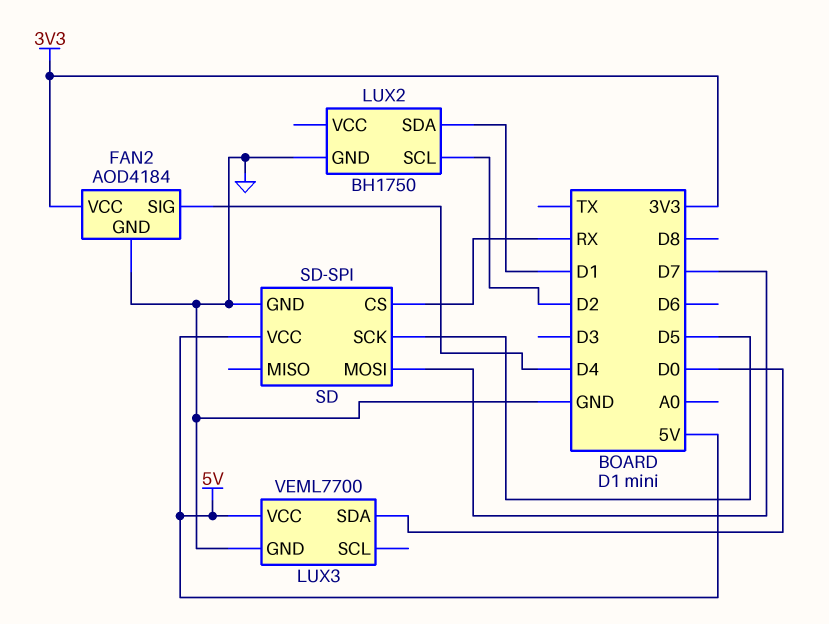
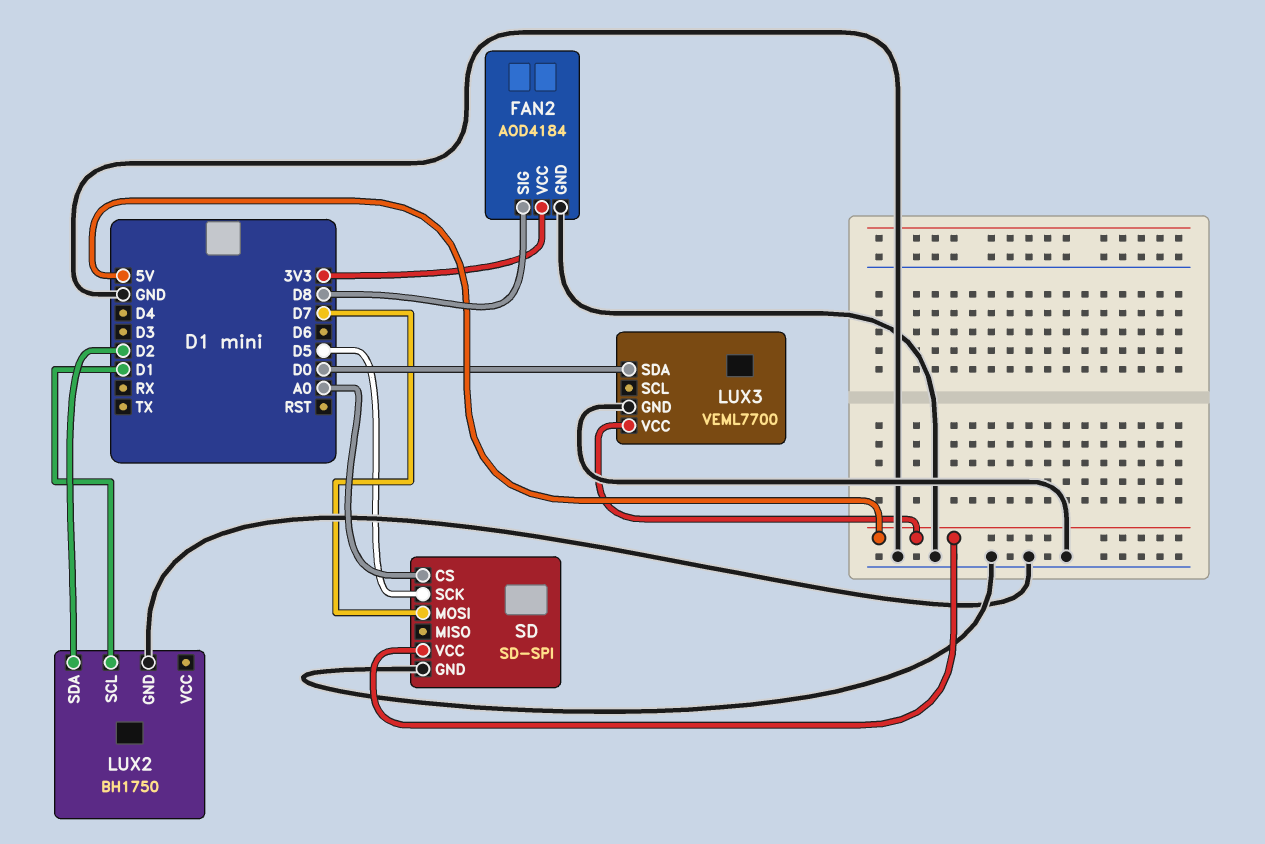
FAN2 pin SIG: D4 -> D8
LUX2 pin SCL: D2 -> D1
LUX2 pin SDA: D1 -> D2
SD pin CS: RX -> A0

